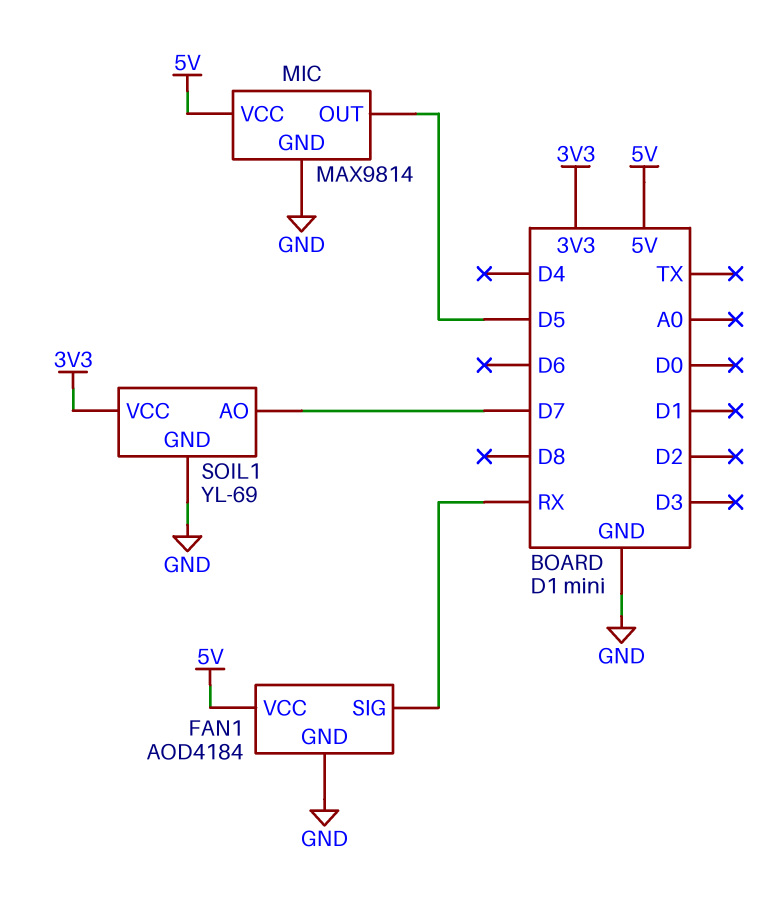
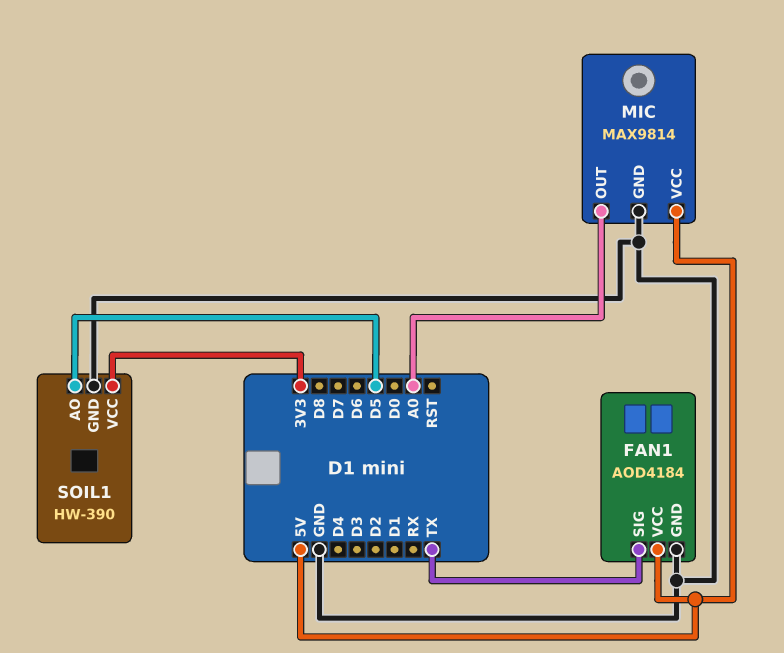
FAN1 pin SIG: RX -> TX
MIC pin OUT: D5 -> A0
SOIL1: YL-69 -> HW-390
SOIL1 pin AO: D7 -> D5

